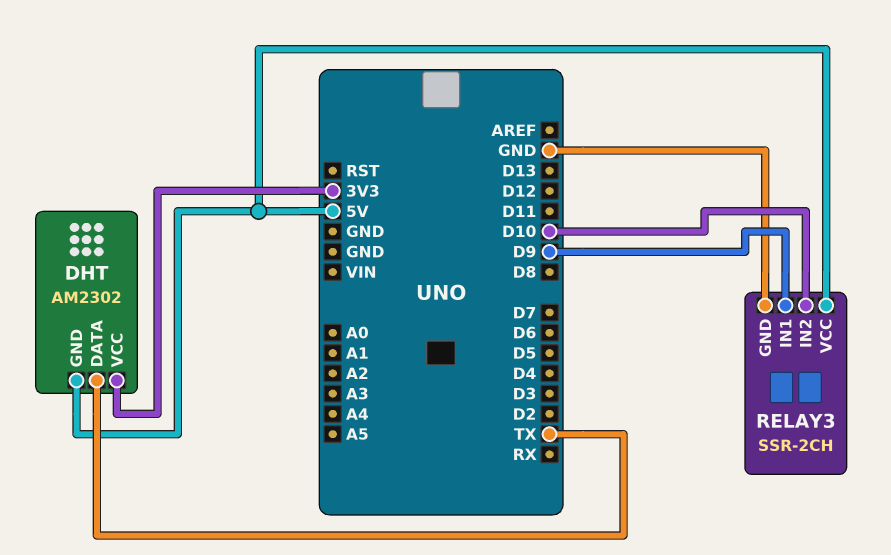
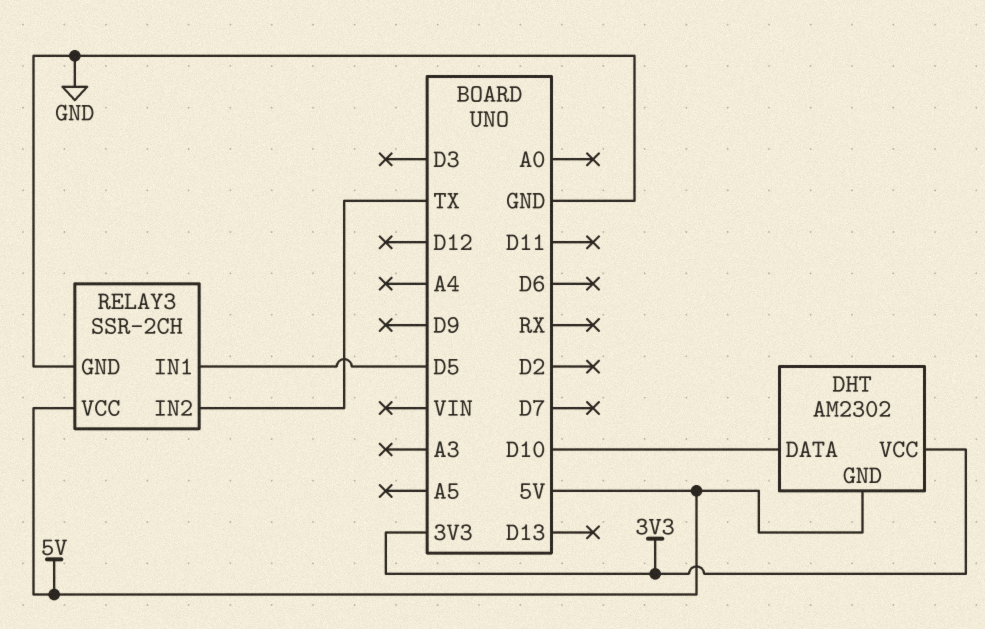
DHT pin DATA: TX -> D10
RELAY3 pin IN1: D9 -> D5
RELAY3 pin IN2: D10 -> TX

